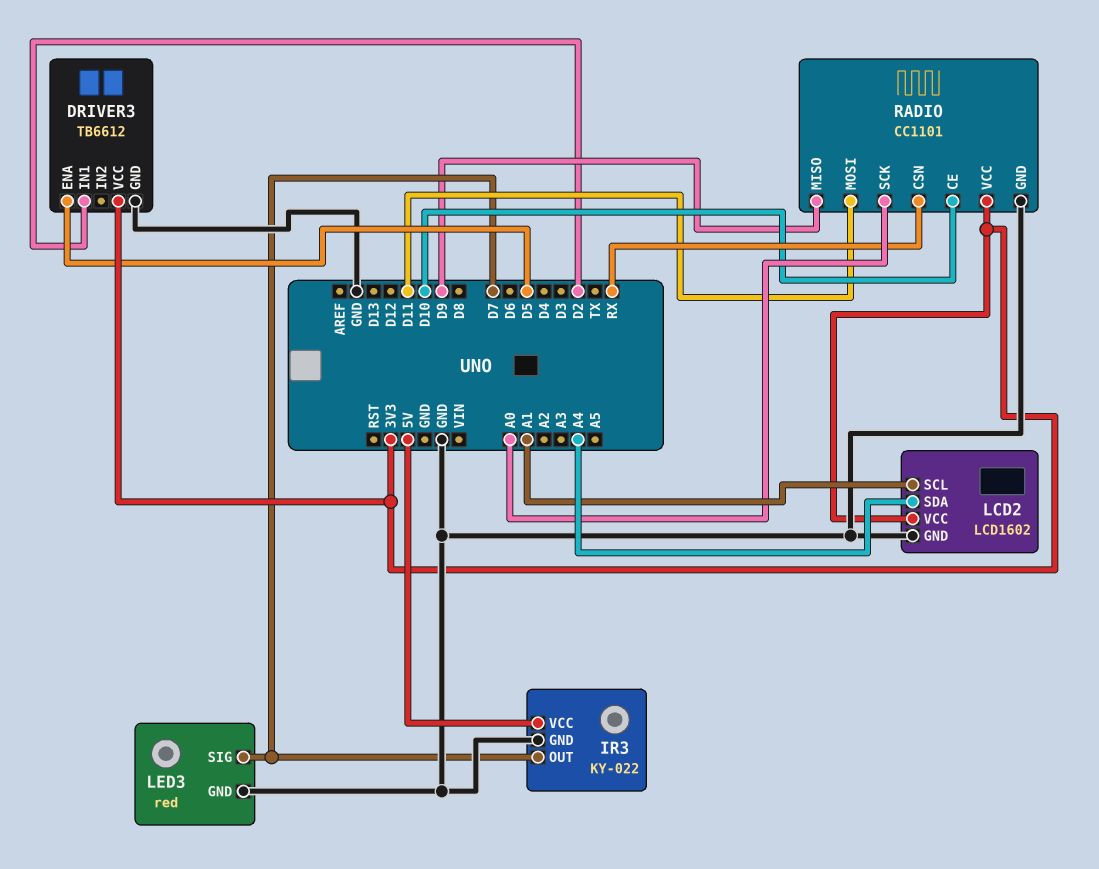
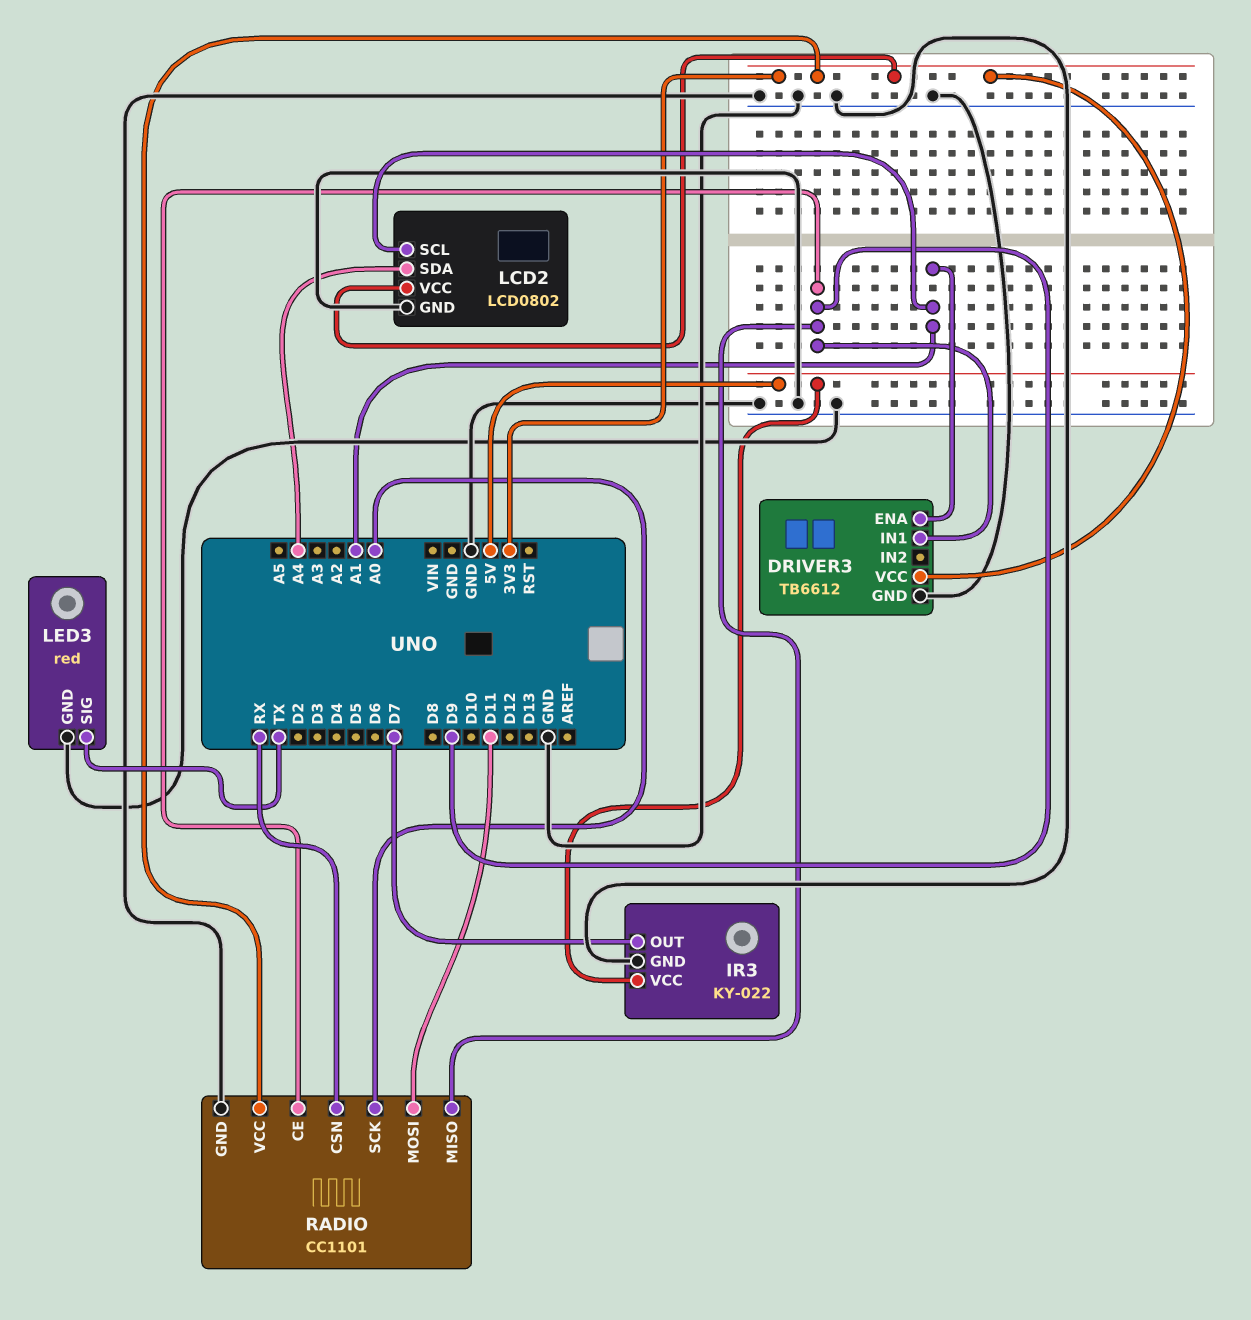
DRIVER3 pin ENA: D5 -> A1
DRIVER3 pin IN1: D2 -> D9
LCD2: LCD1602 -> LCD0802
LED3 pin SIG: D7 -> TX
RADIO pin CE: D10 -> D9

